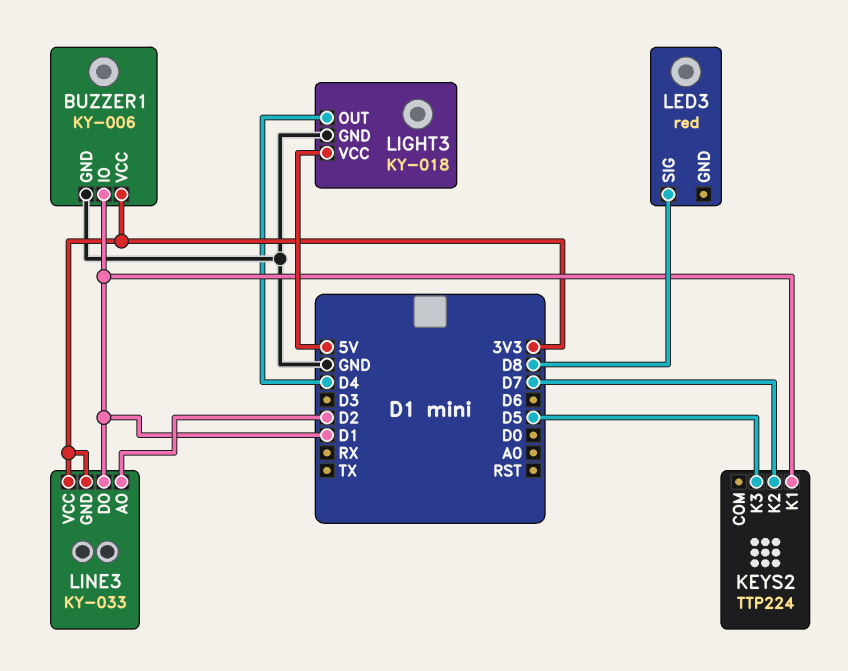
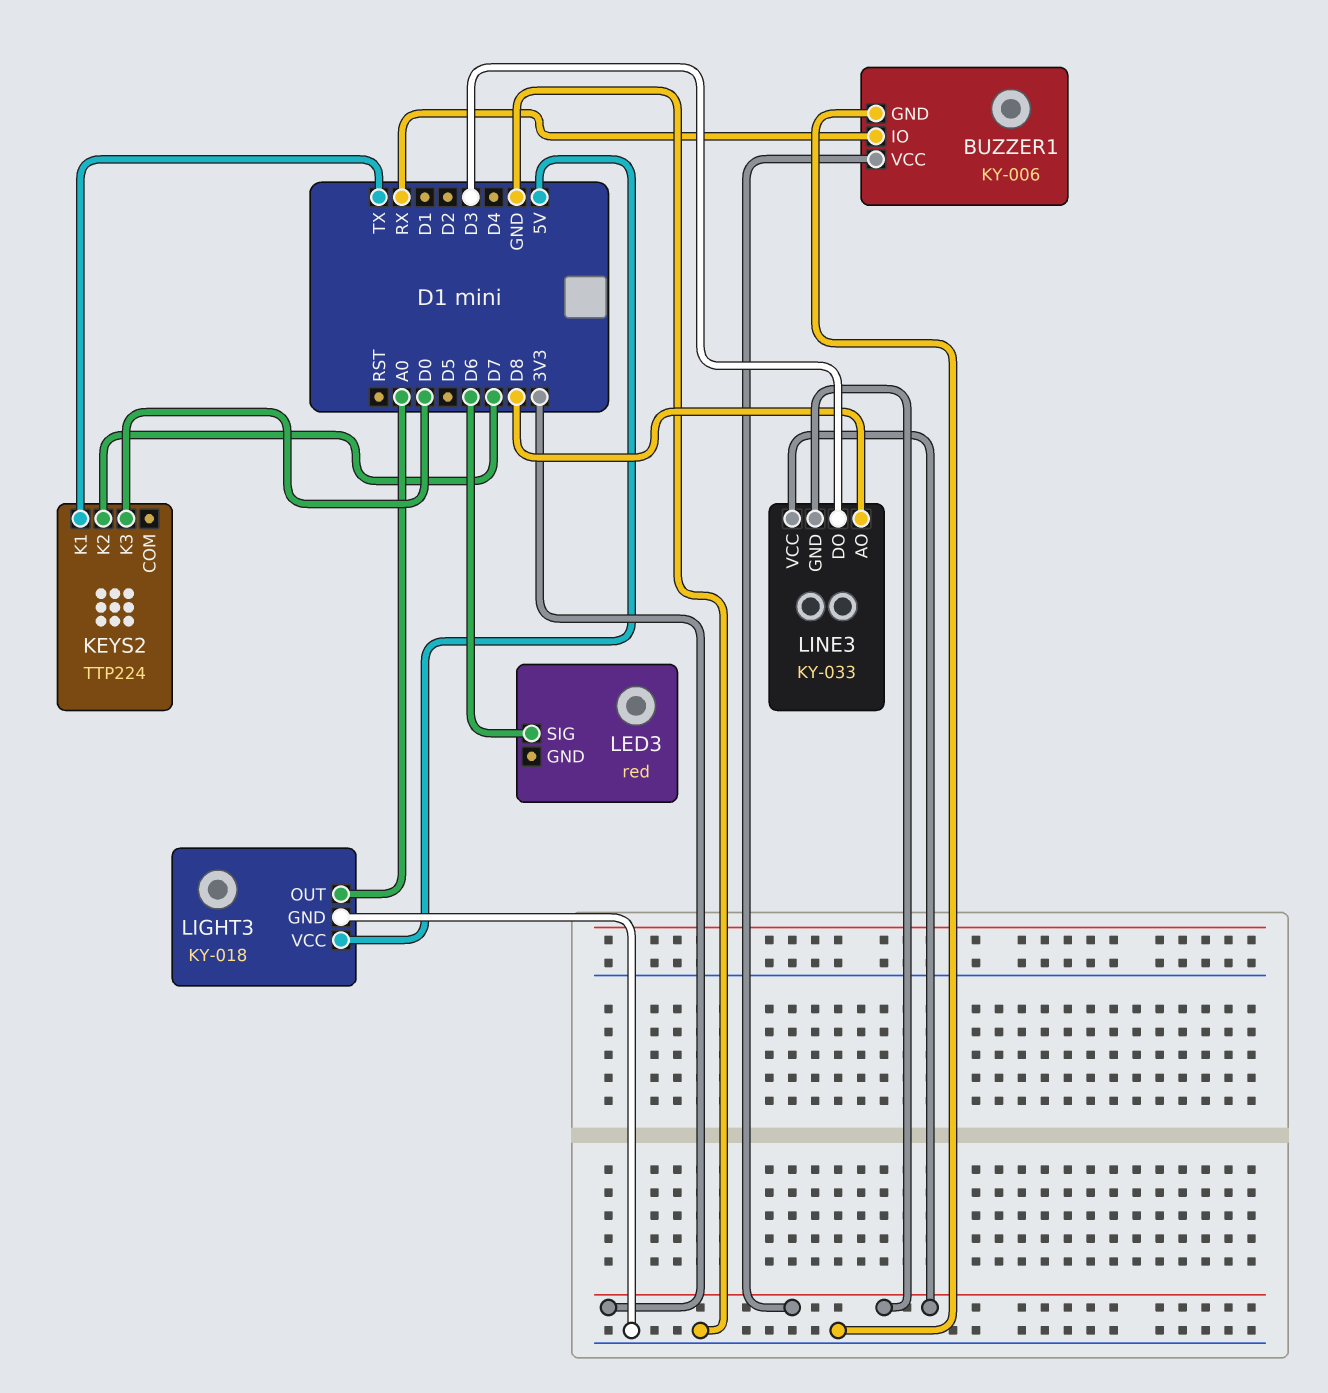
BUZZER1 pin IO: D1 -> RX
KEYS2 pin K1: D1 -> TX
KEYS2 pin K3: D5 -> D0
LED3 pin SIG: D8 -> D6
LIGHT3 pin OUT: D4 -> A0
LINE3 pin AO: D2 -> D8
LINE3 pin DO: D1 -> D3

